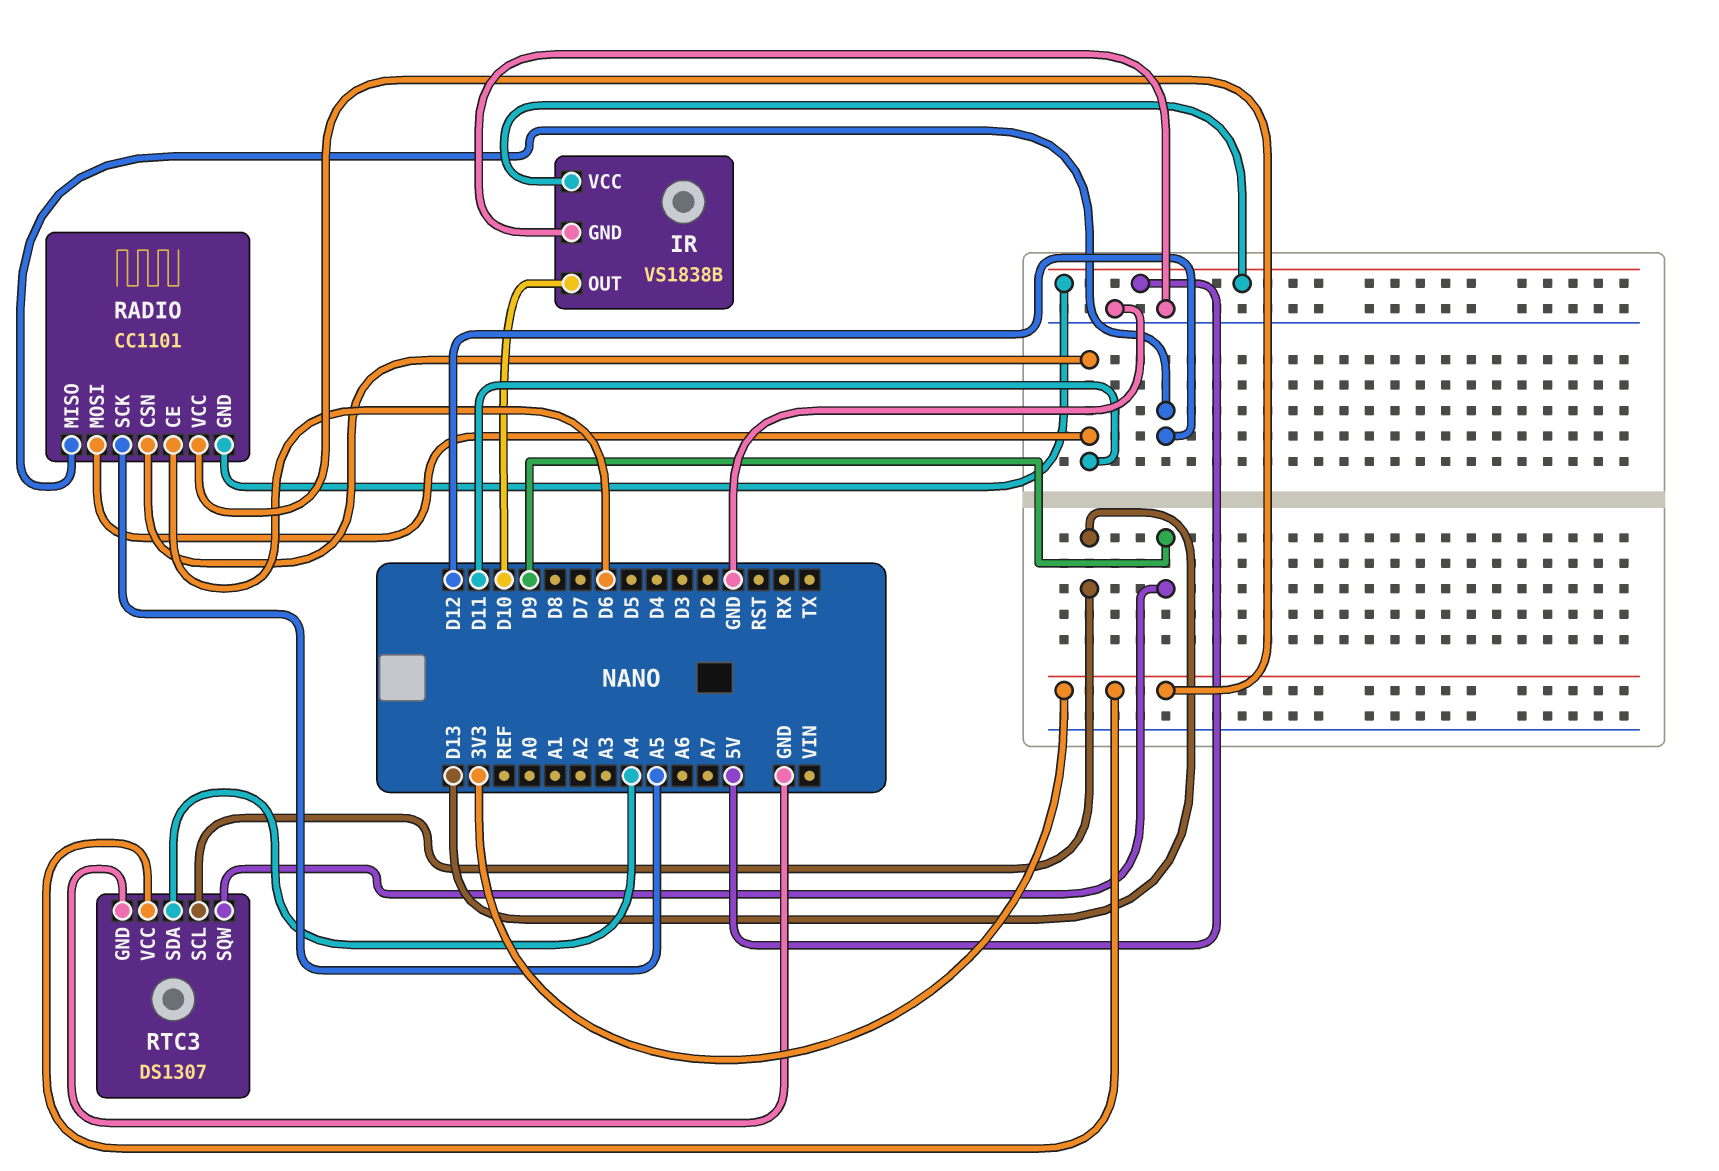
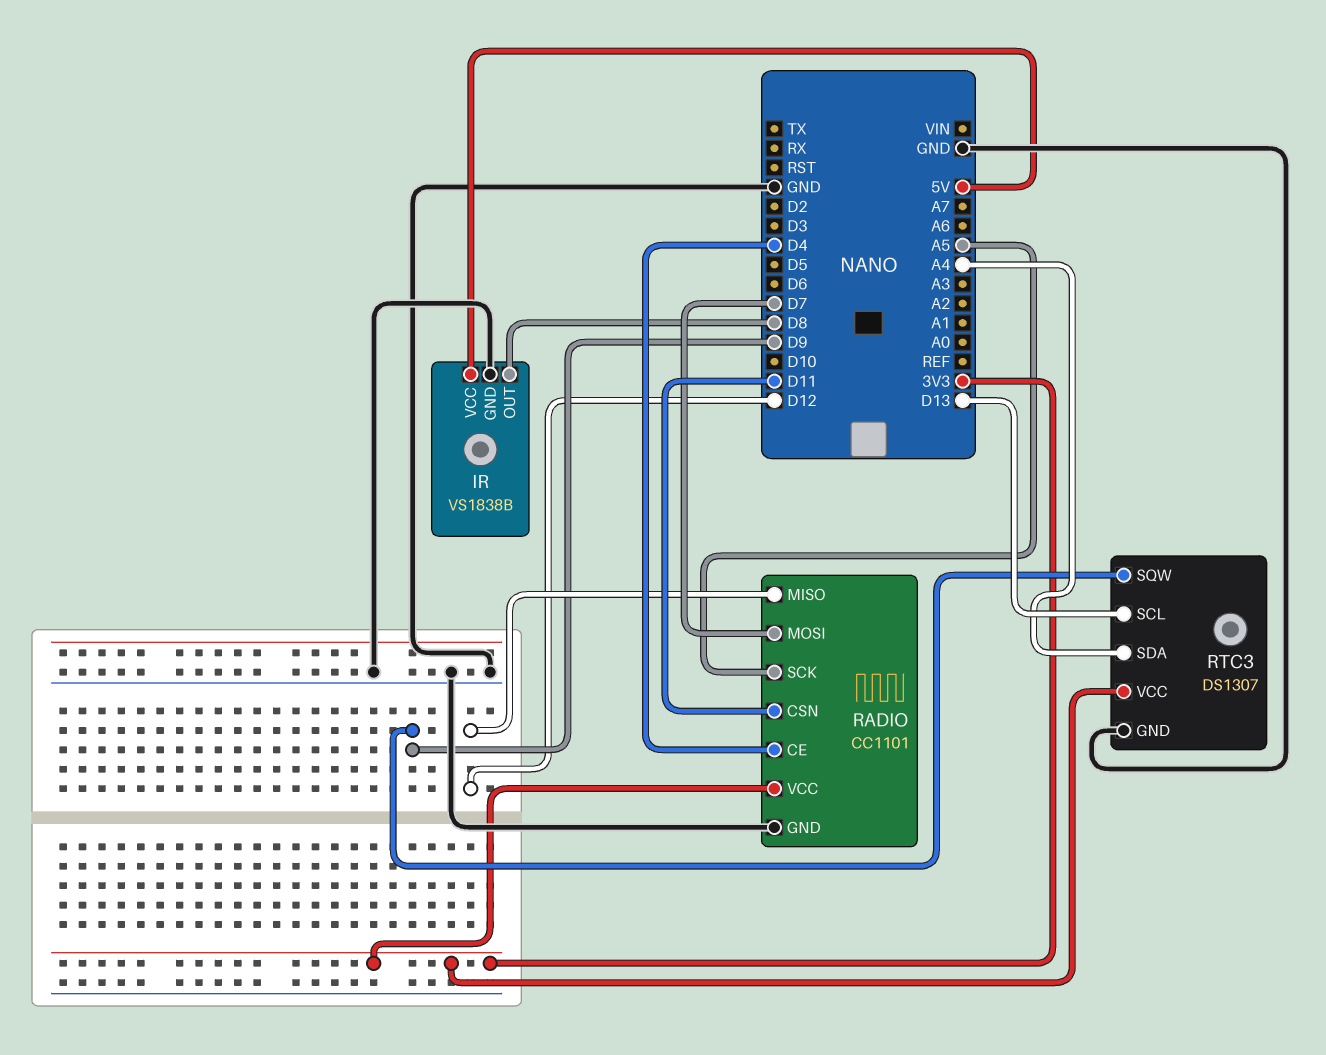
IR pin OUT: D10 -> D8
RADIO pin CE: D6 -> D4
RADIO pin GND: 5V -> GND
RADIO pin MOSI: D11 -> D7

